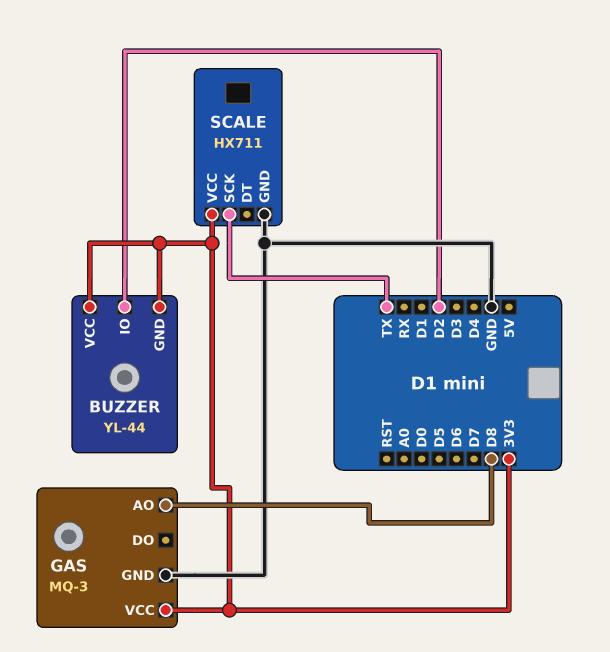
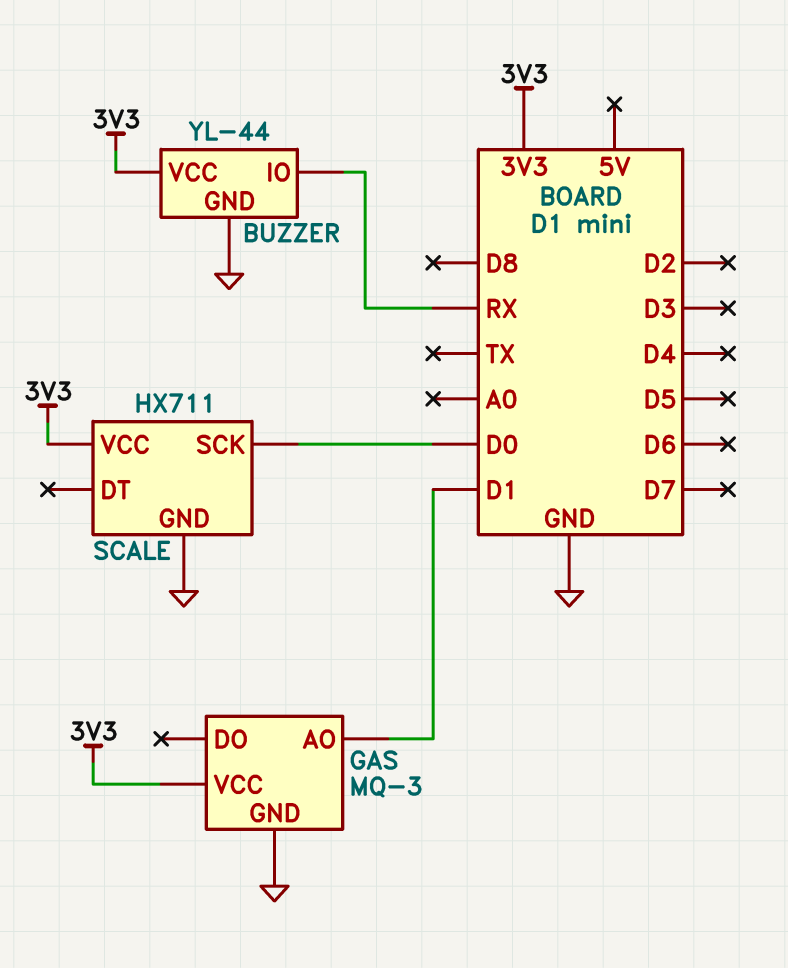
BUZZER pin GND: 3V3 -> GND
BUZZER pin IO: D2 -> RX
GAS pin AO: D8 -> D1
SCALE pin SCK: TX -> D0

